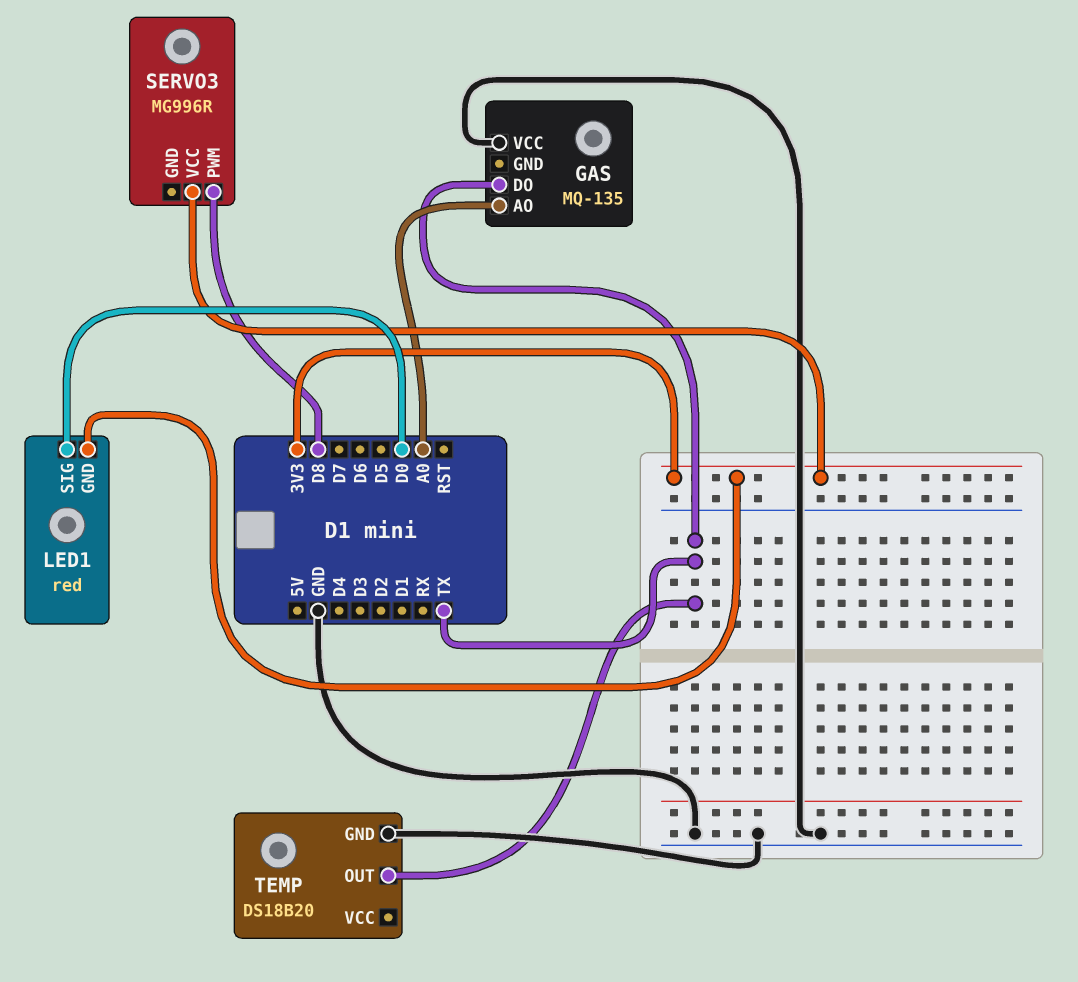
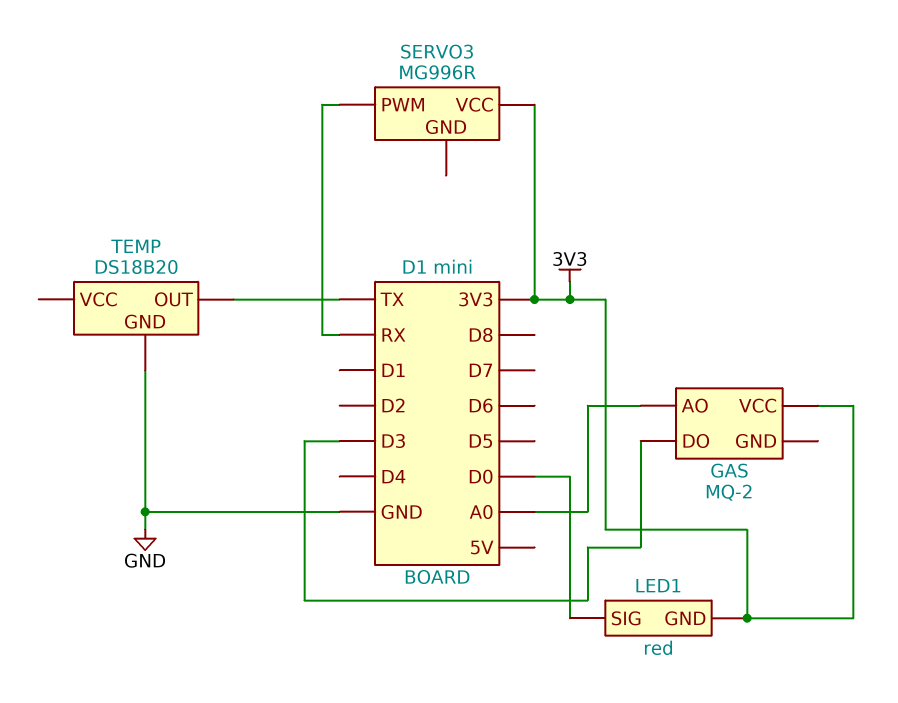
GAS: MQ-135 -> MQ-2
GAS pin DO: TX -> D3
GAS pin VCC: GND -> 3V3
SERVO3 pin PWM: D8 -> RX

